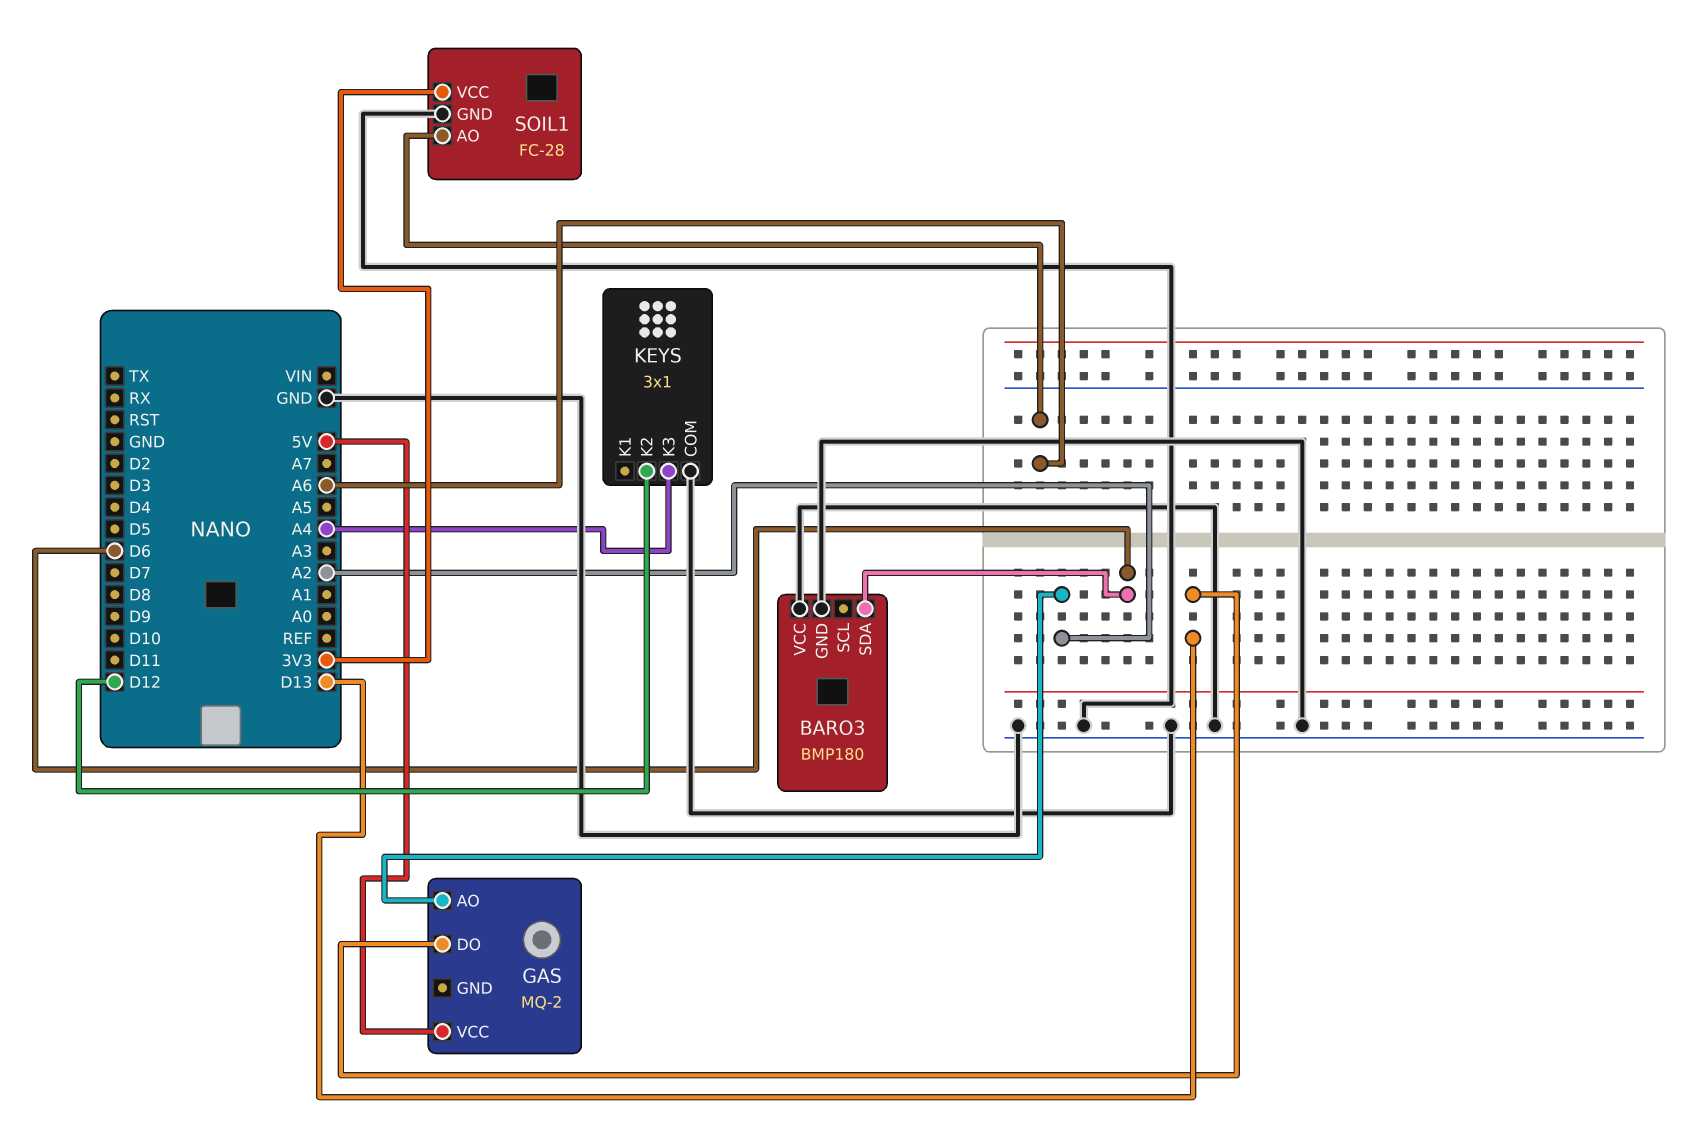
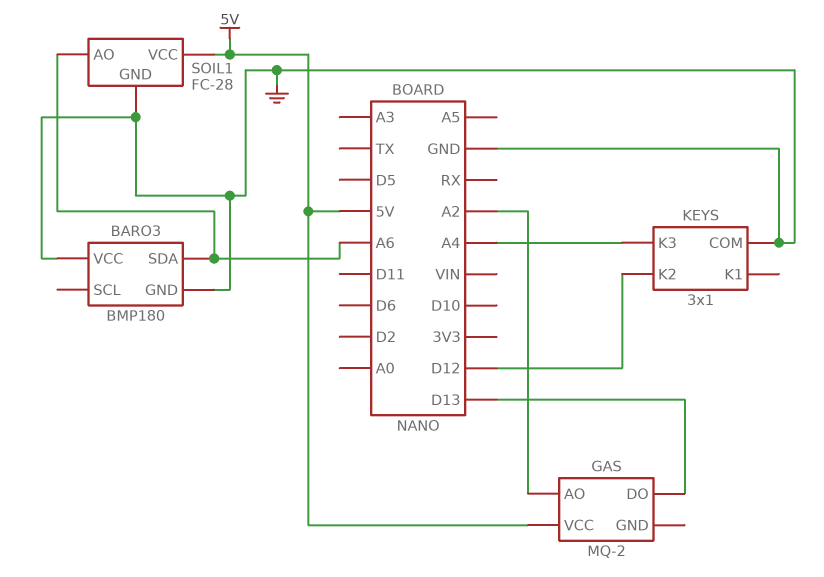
BARO3 pin SDA: D6 -> A6
SOIL1 pin VCC: 3V3 -> 5V

